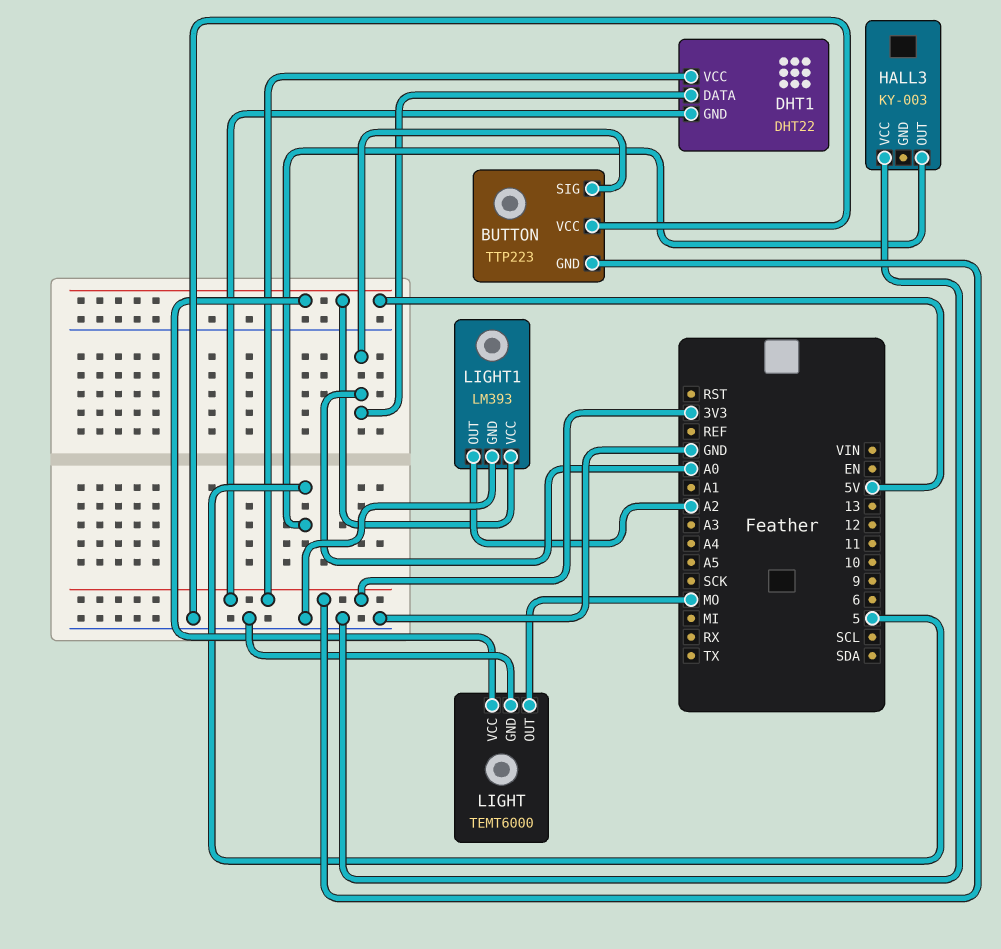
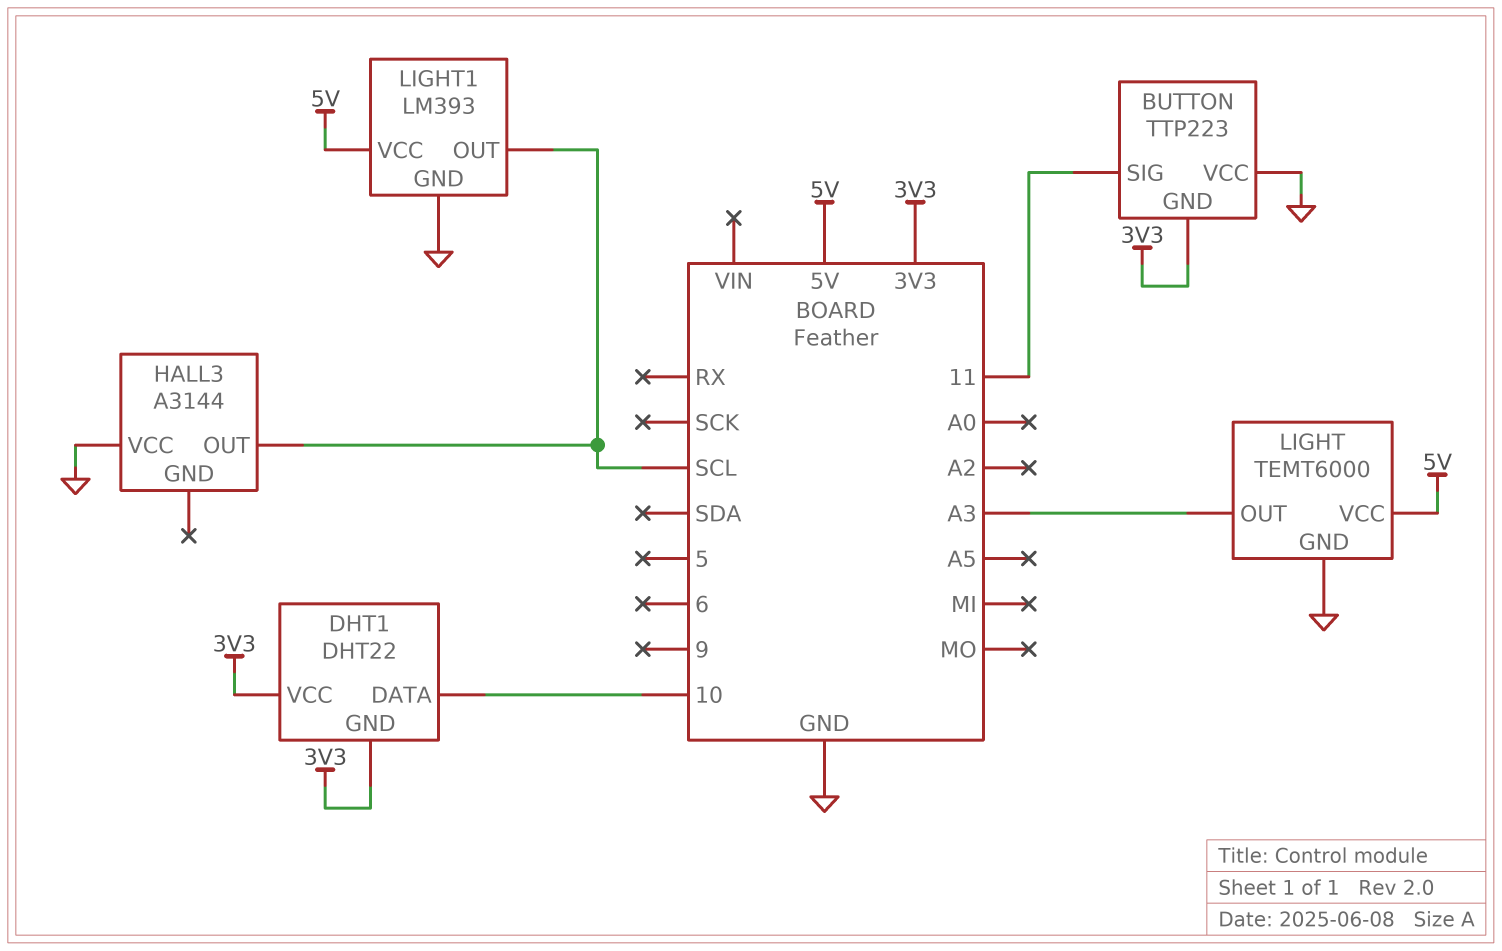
BUTTON pin SIG: A0 -> 11
DHT1 pin DATA: A0 -> 10
HALL3: KY-003 -> A3144
HALL3 pin OUT: 5 -> SCL
LIGHT pin OUT: MO -> A3
LIGHT1 pin OUT: A2 -> SCL

